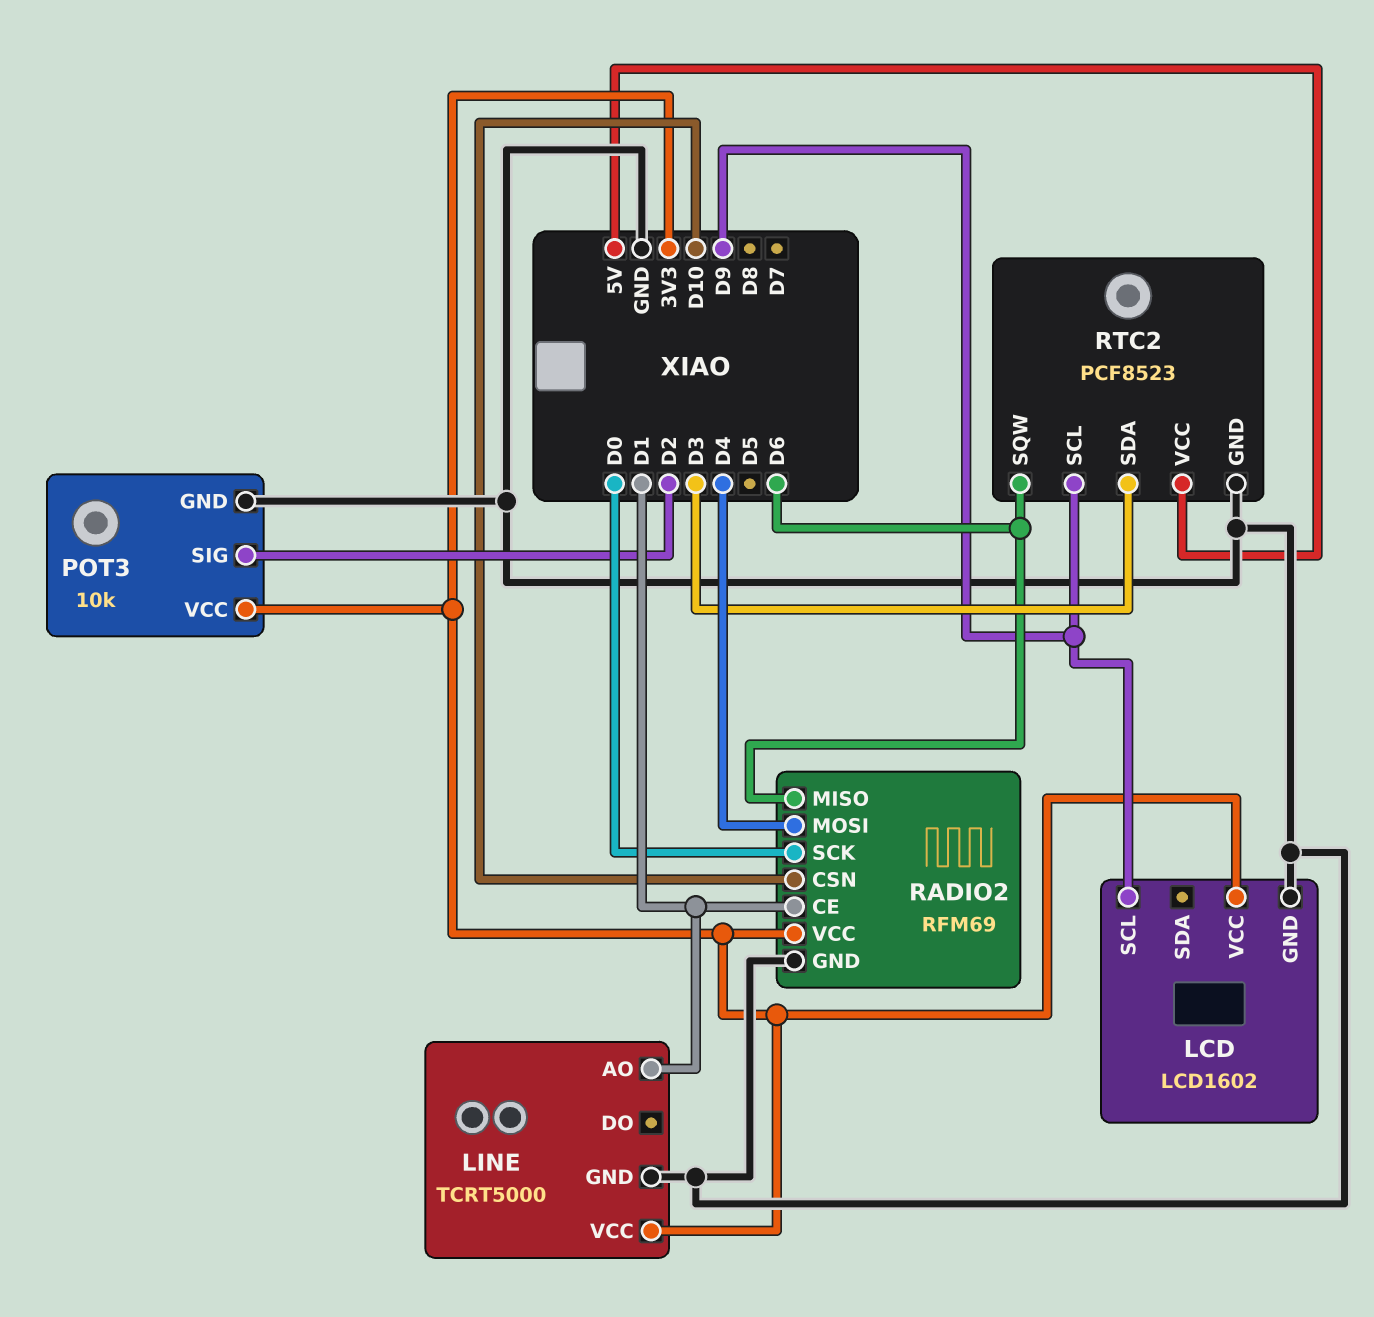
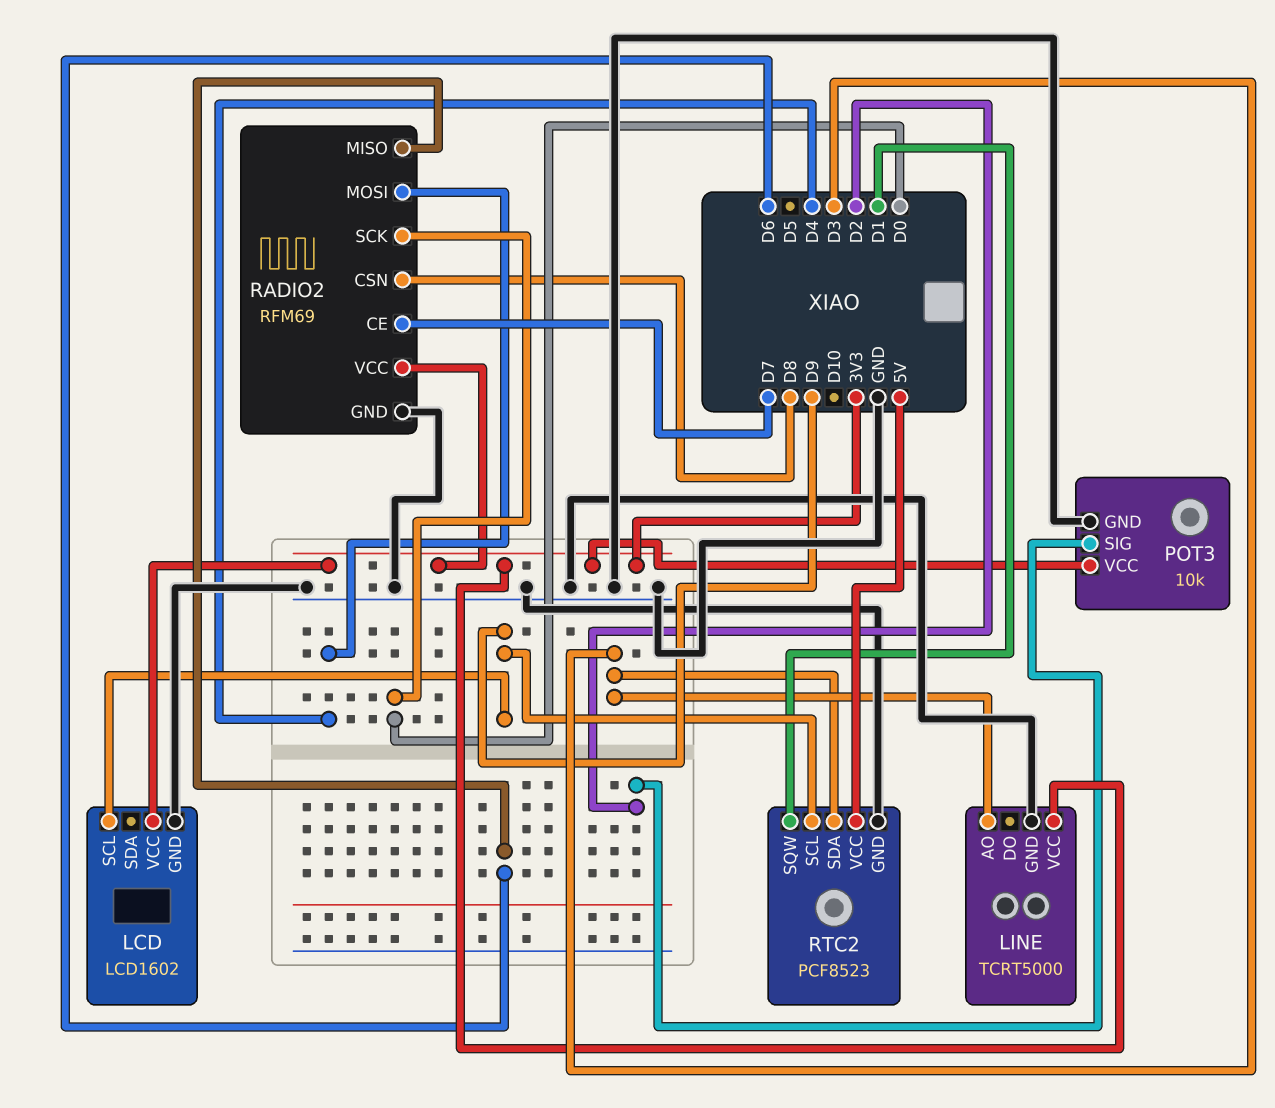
LINE pin AO: D1 -> D3
RADIO2 pin CE: D1 -> D7
RADIO2 pin CSN: D10 -> D8
RTC2 pin SQW: D6 -> D1

